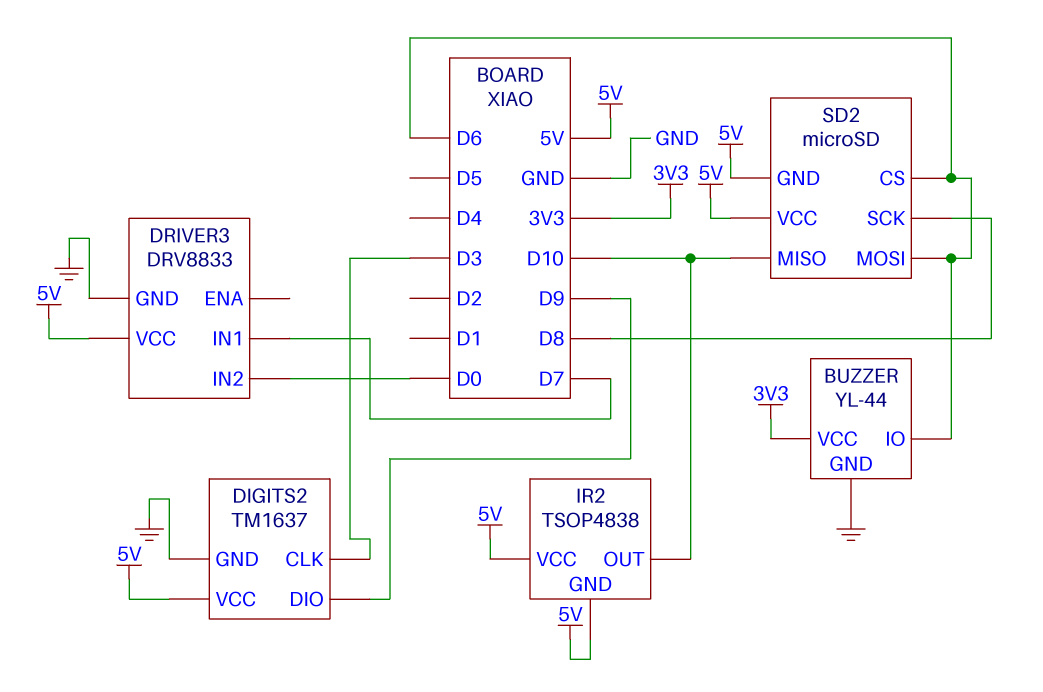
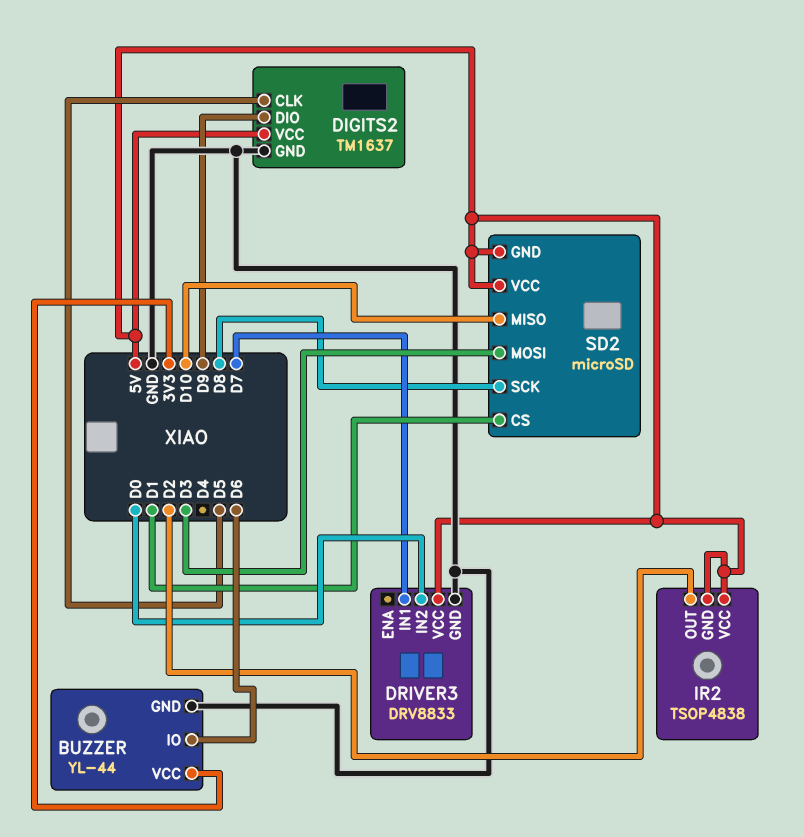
DIGITS2 pin CLK: D3 -> D5
IR2 pin OUT: D10 -> D2
SD2 pin CS: D6 -> D1
SD2 pin MOSI: D6 -> D3

